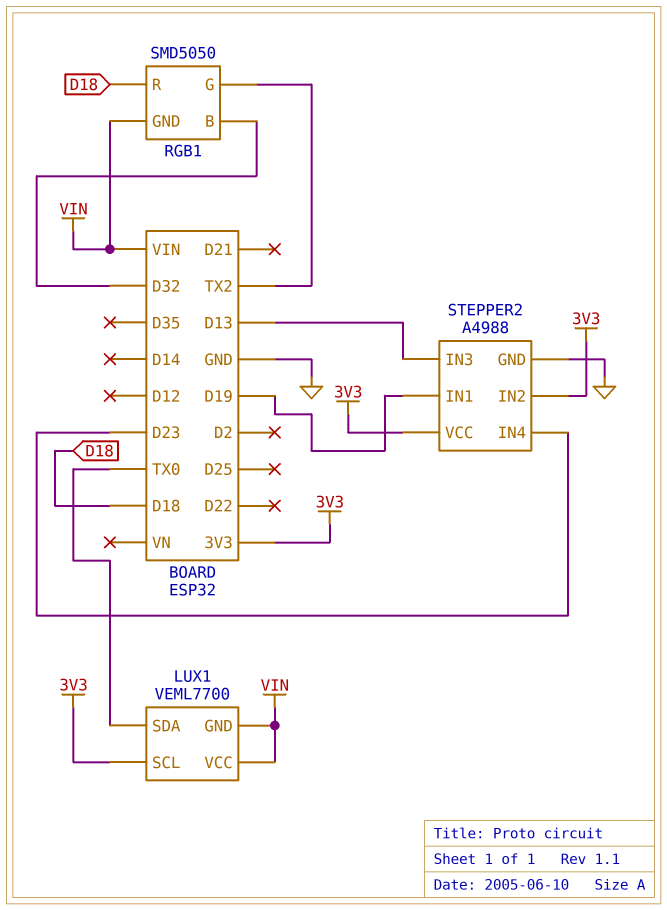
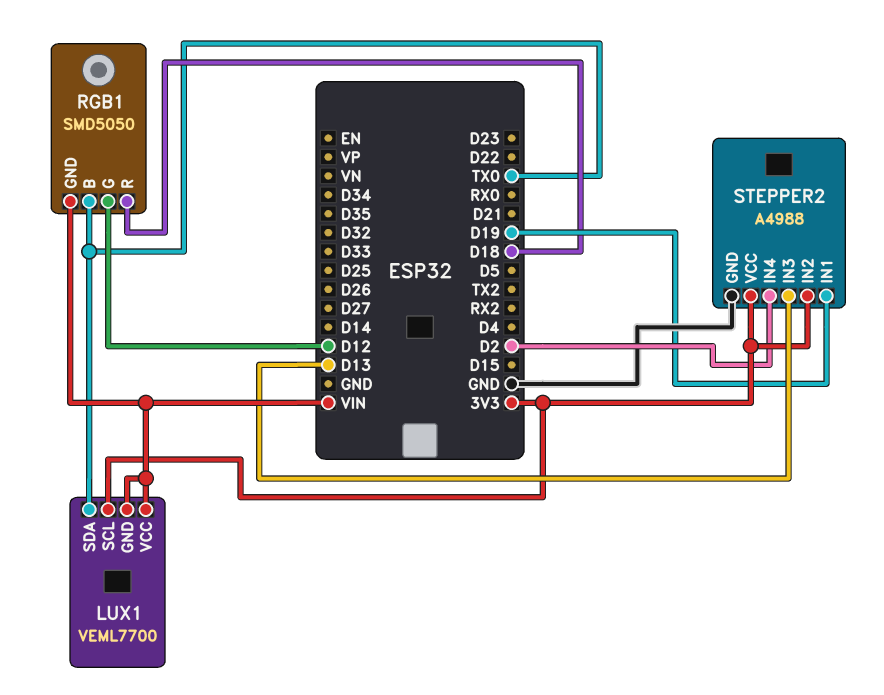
RGB1 pin B: D32 -> TX0
RGB1 pin G: TX2 -> D12
STEPPER2 pin IN4: D23 -> D2

